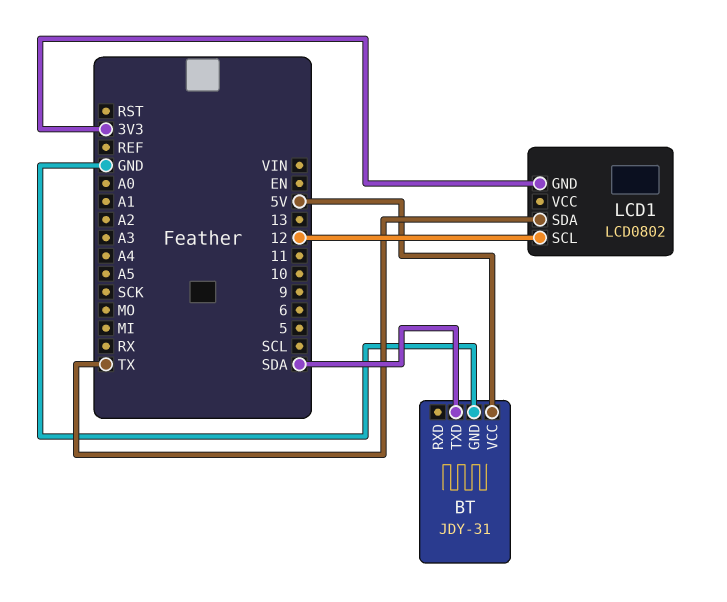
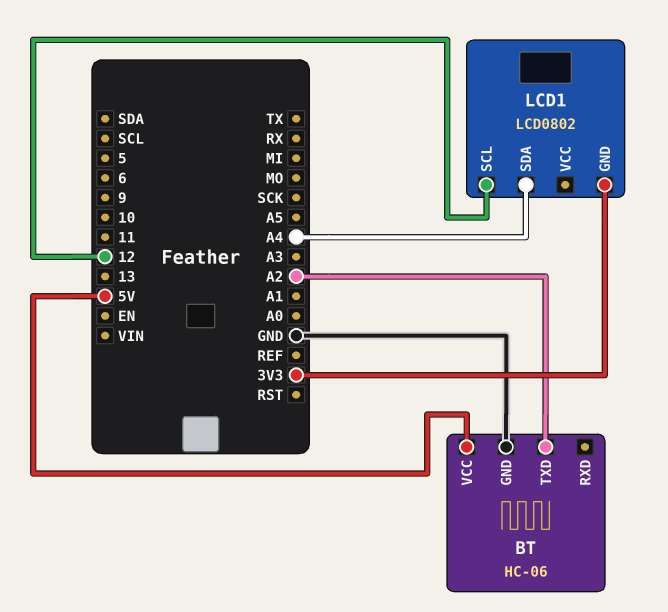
BT: JDY-31 -> HC-06
BT pin TXD: SDA -> A2
LCD1 pin SDA: TX -> A4

